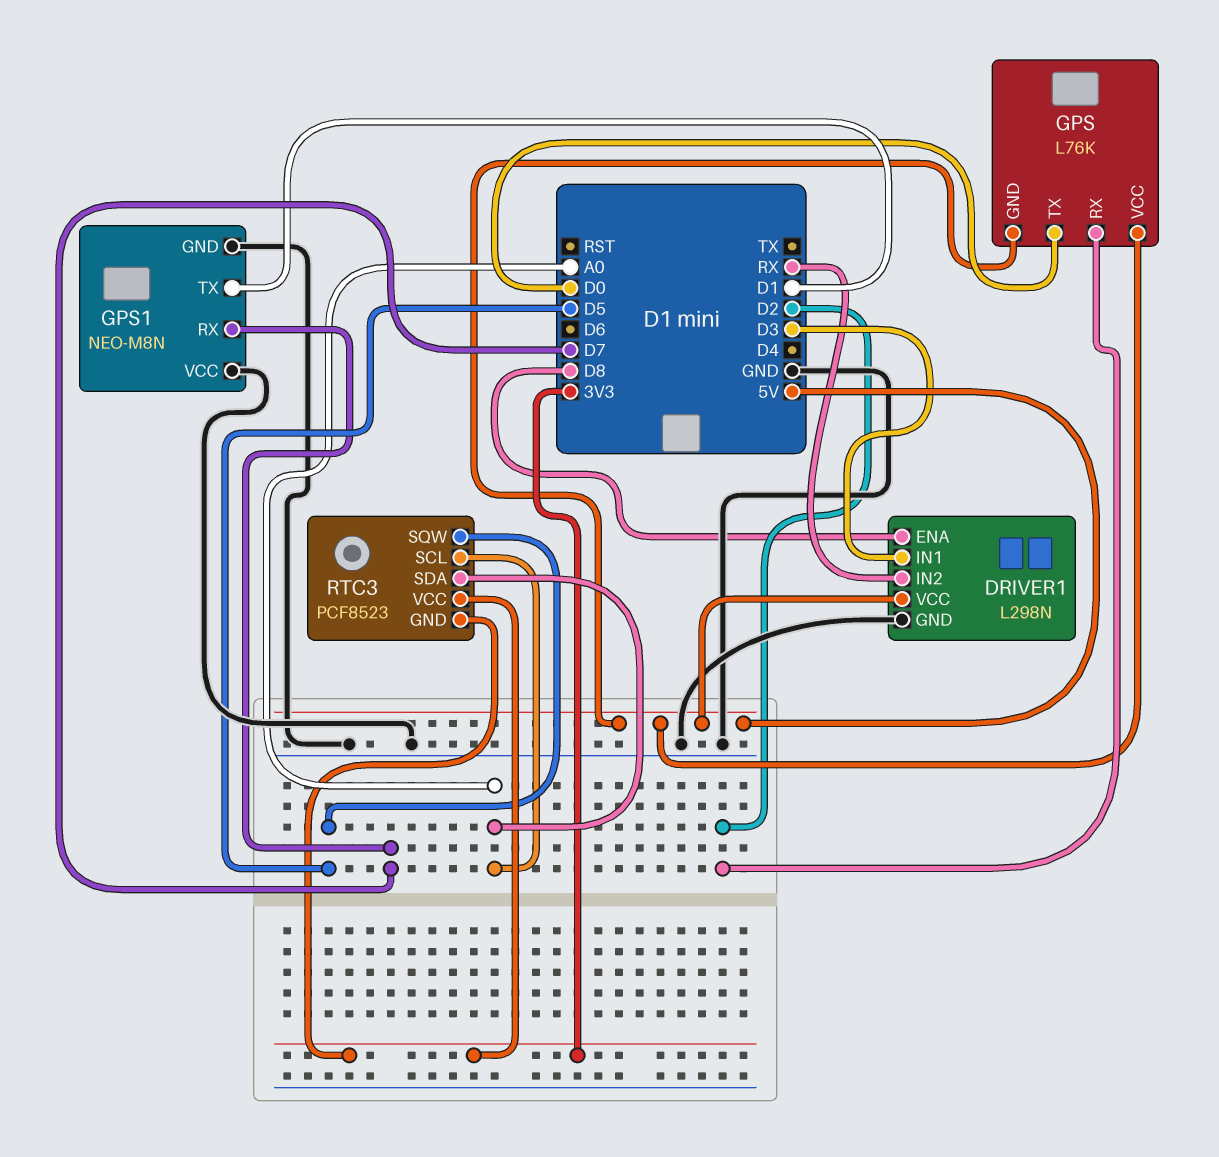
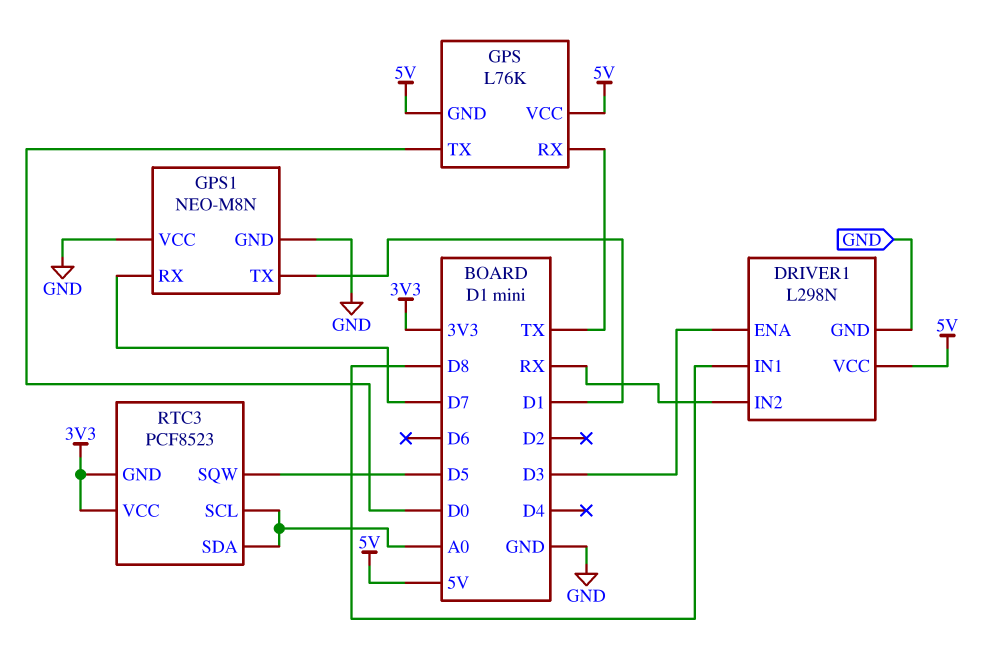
DRIVER1 pin ENA: D8 -> D3
DRIVER1 pin IN1: D3 -> D8
GPS pin RX: D2 -> TX

